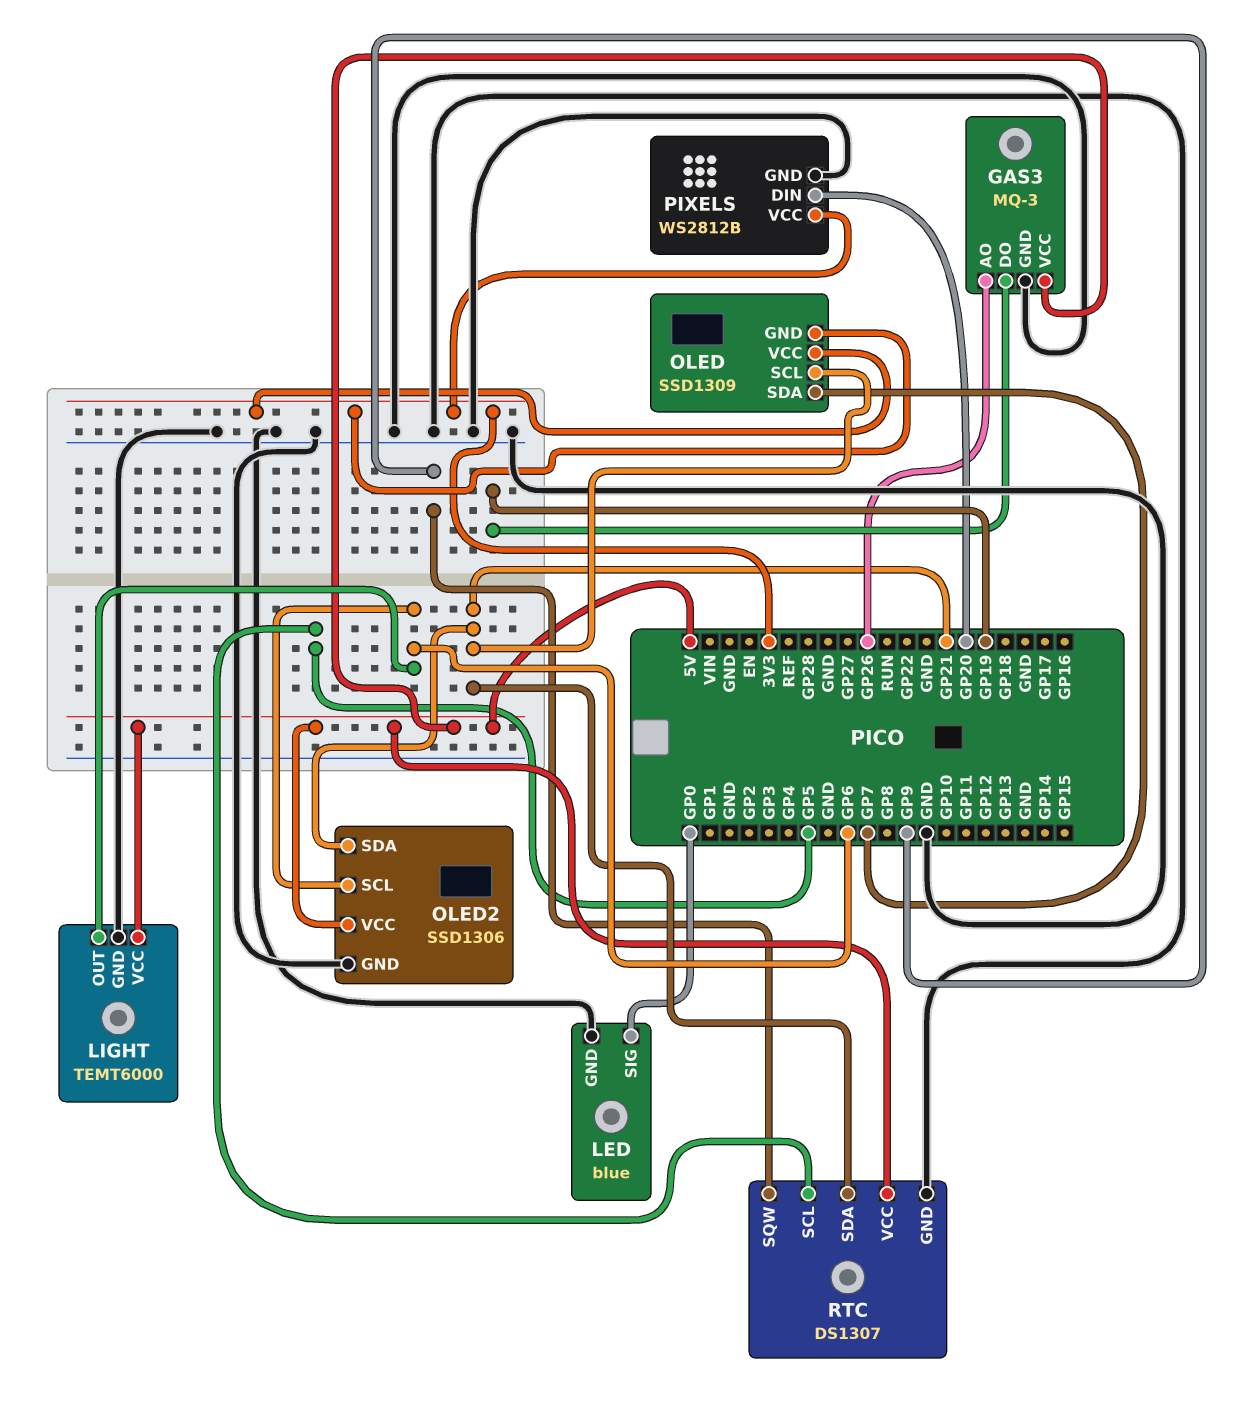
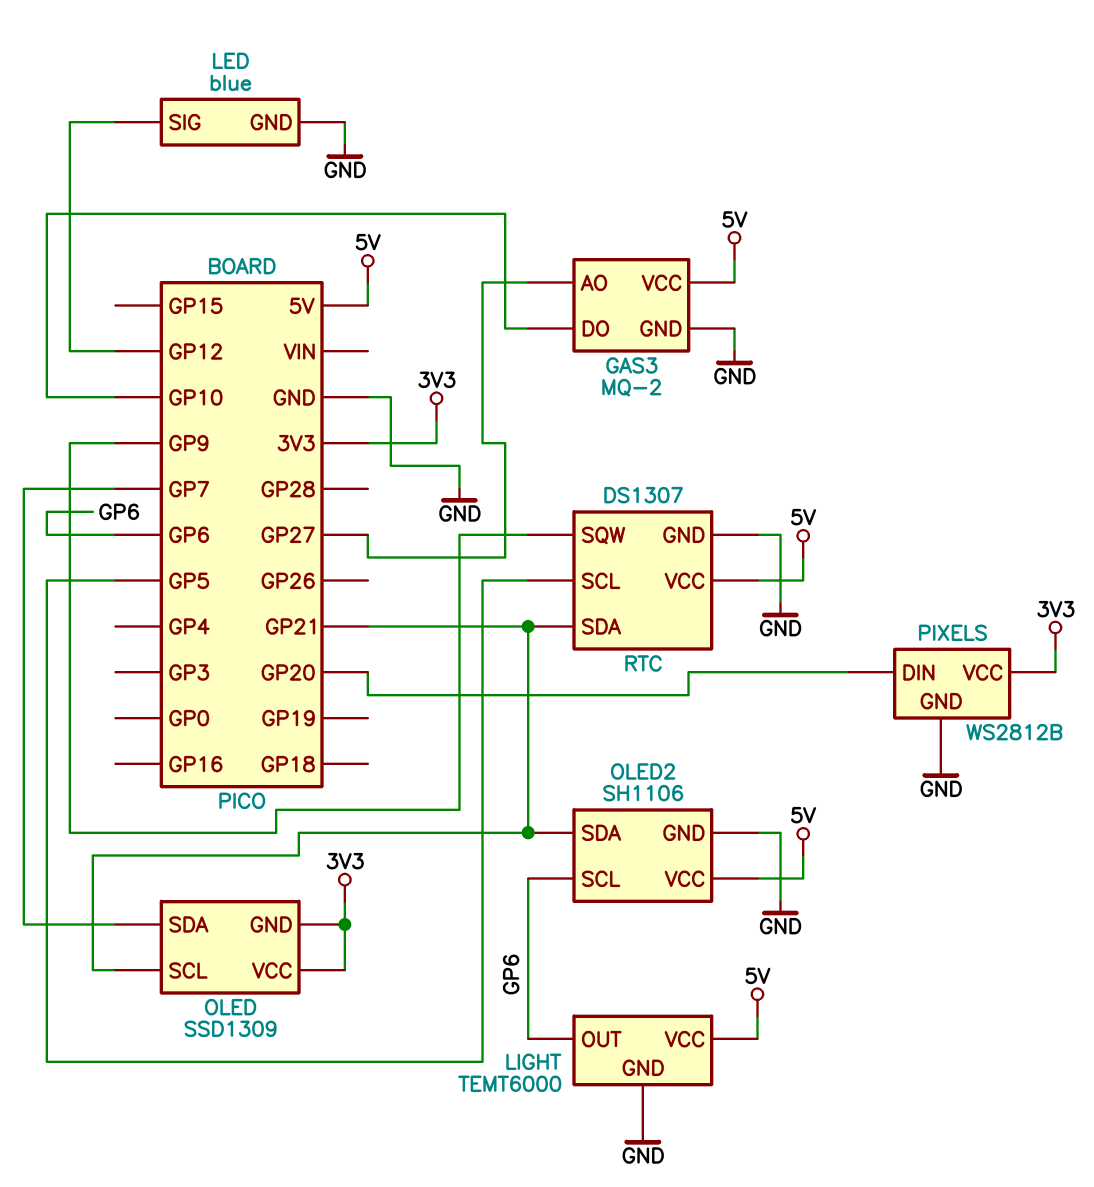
GAS3: MQ-3 -> MQ-2
GAS3 pin AO: GP26 -> GP27
GAS3 pin DO: GP19 -> GP10
LED pin SIG: GP0 -> GP12
OLED2: SSD1306 -> SH1106

